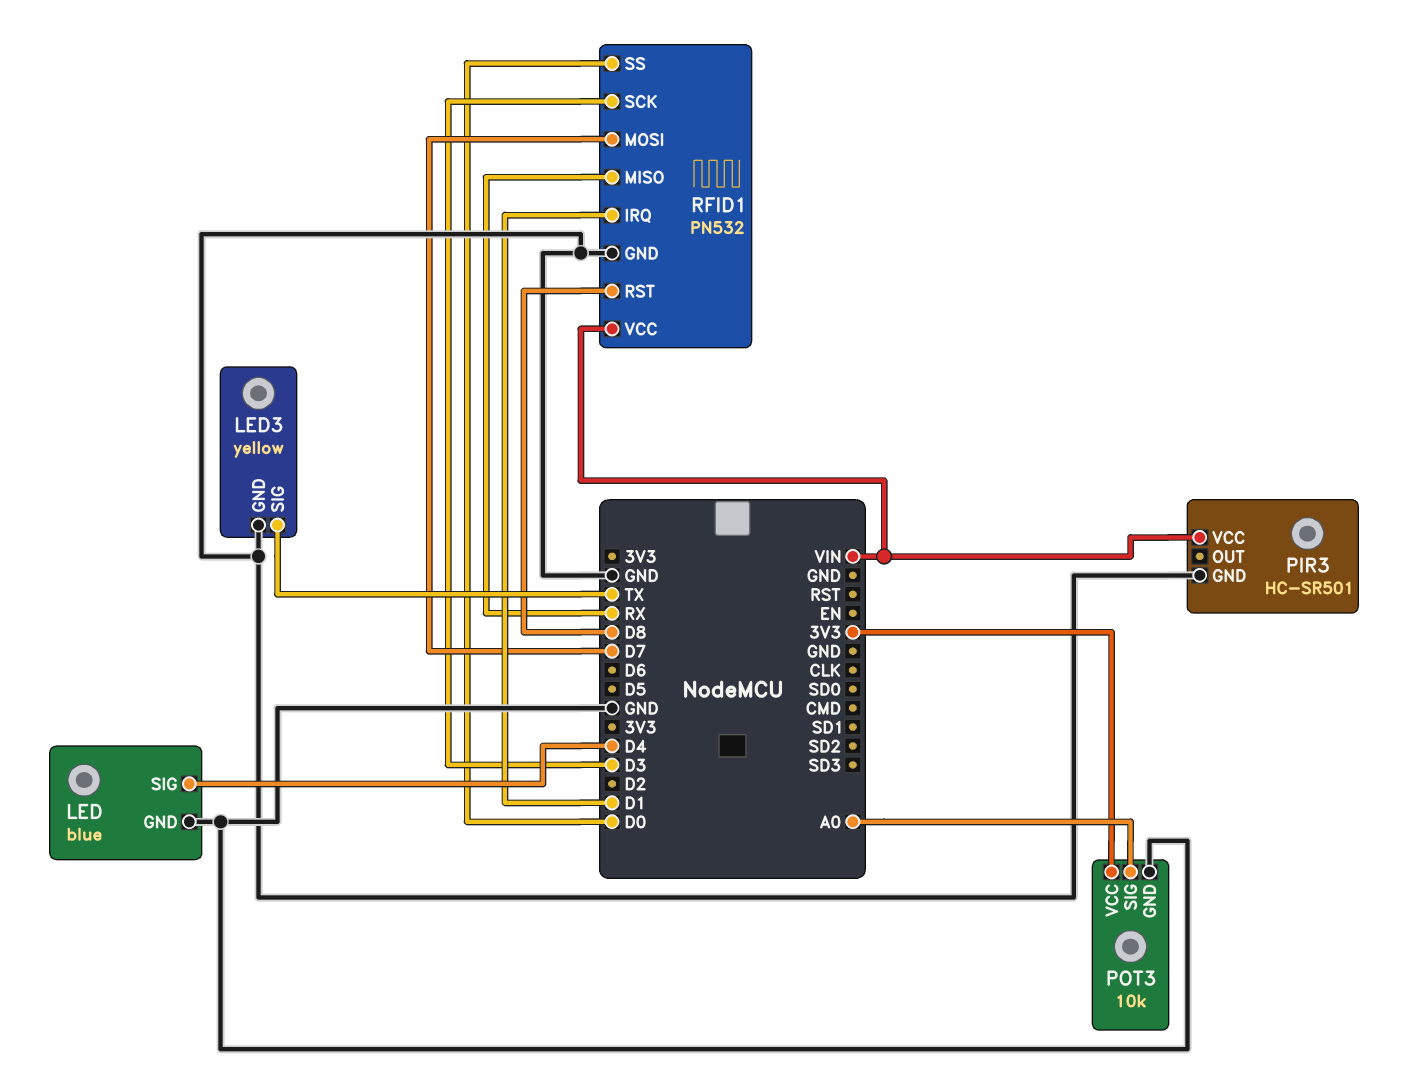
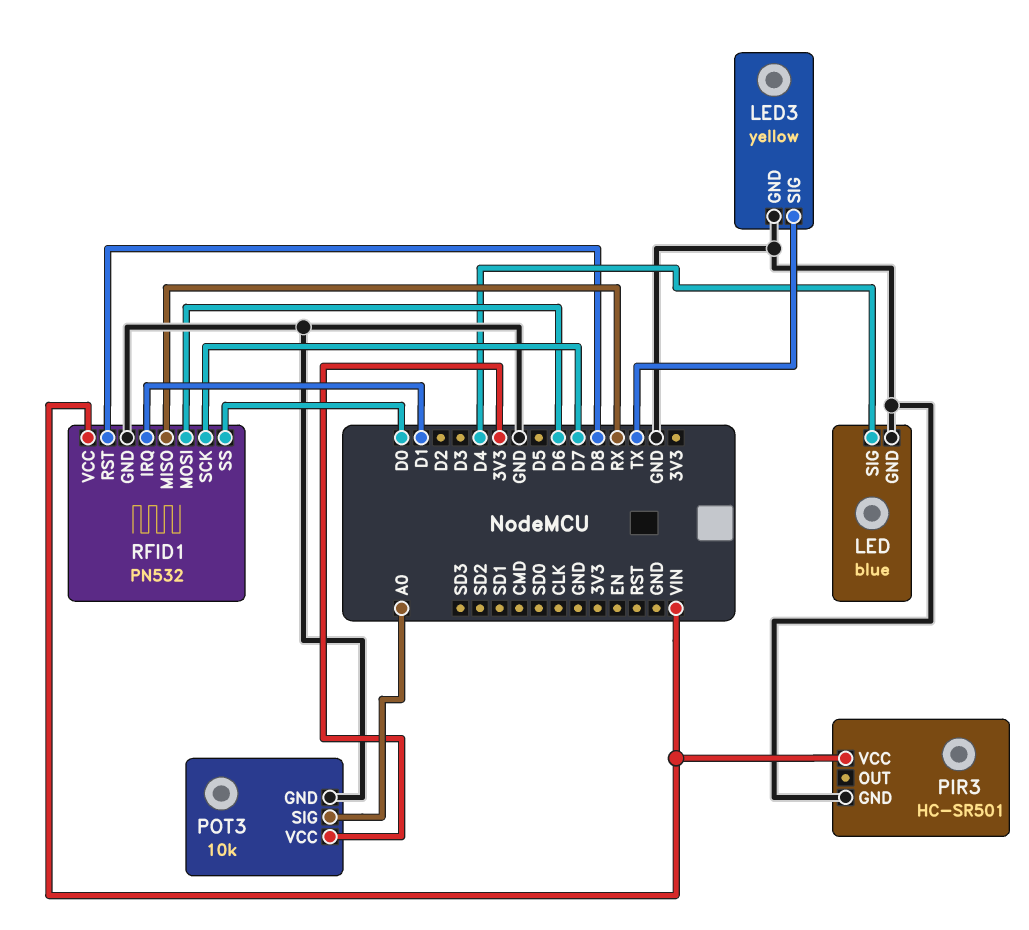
RFID1 pin MOSI: D7 -> D6
RFID1 pin SCK: D3 -> D7

